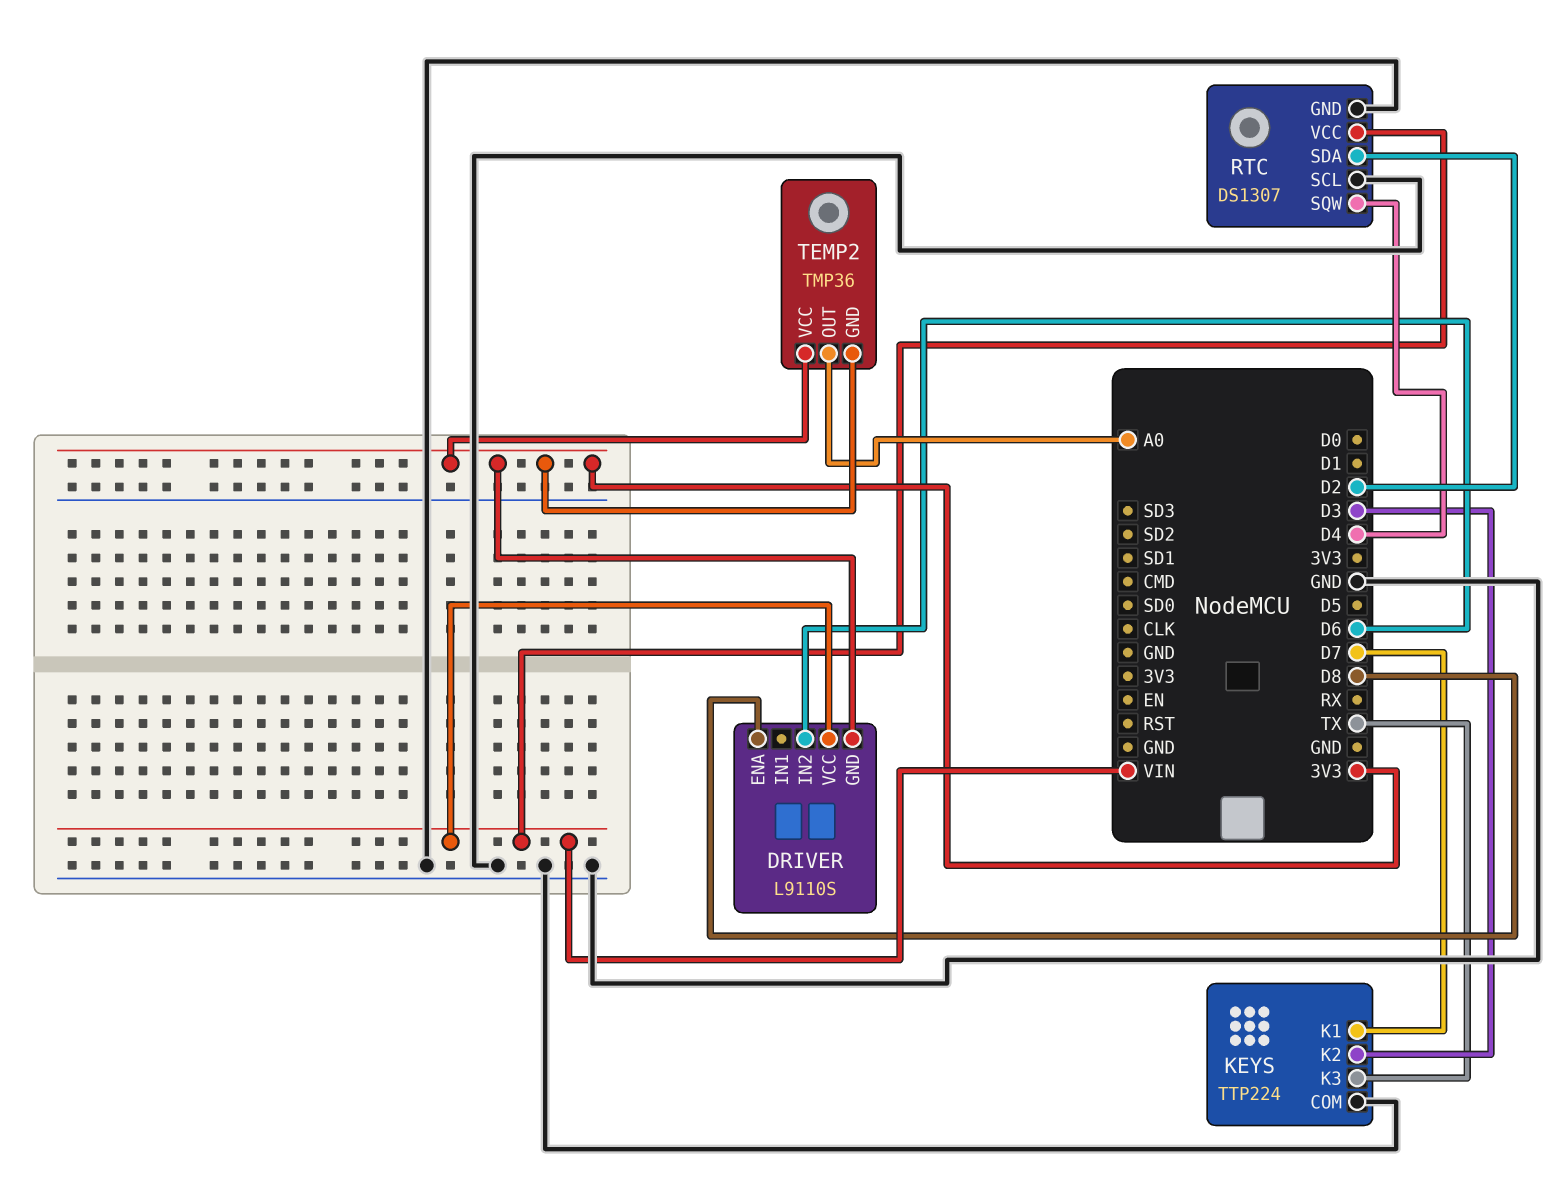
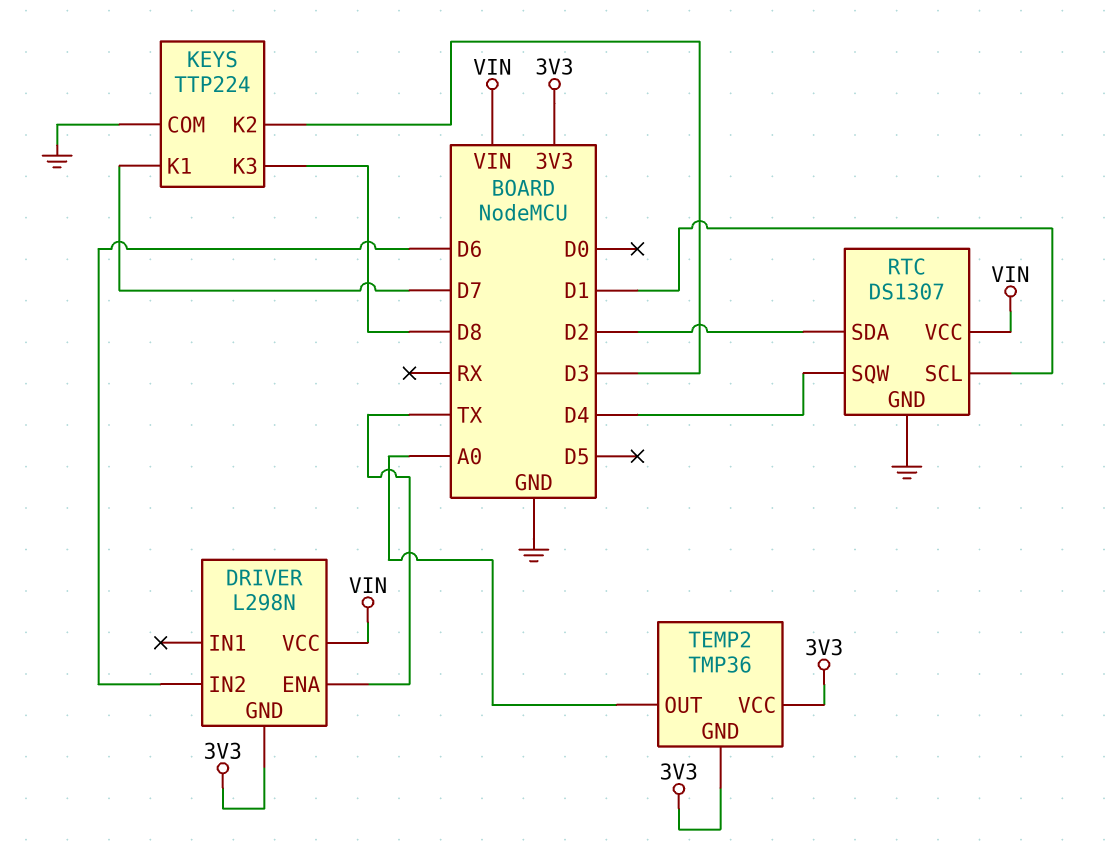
DRIVER: L9110S -> L298N
DRIVER pin ENA: D8 -> TX
KEYS pin K3: TX -> D8
RTC pin SCL: GND -> D1

